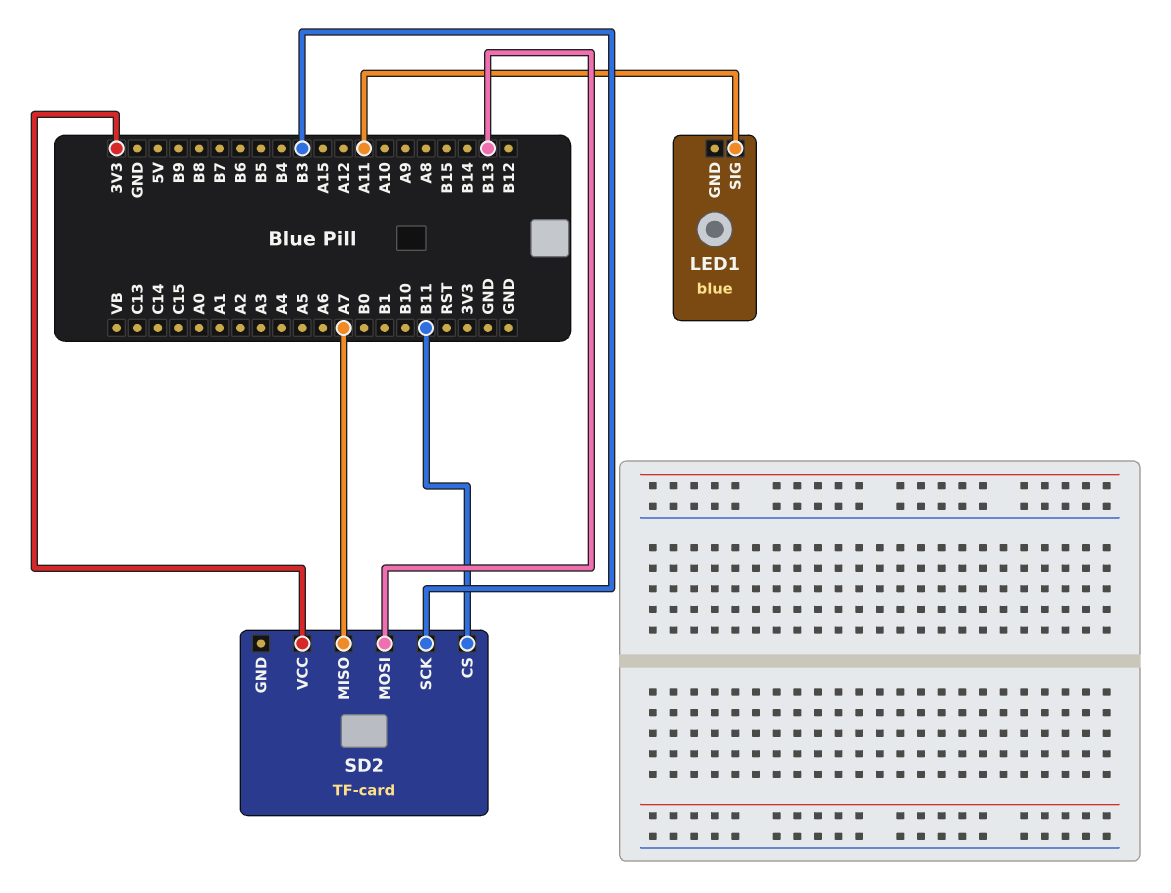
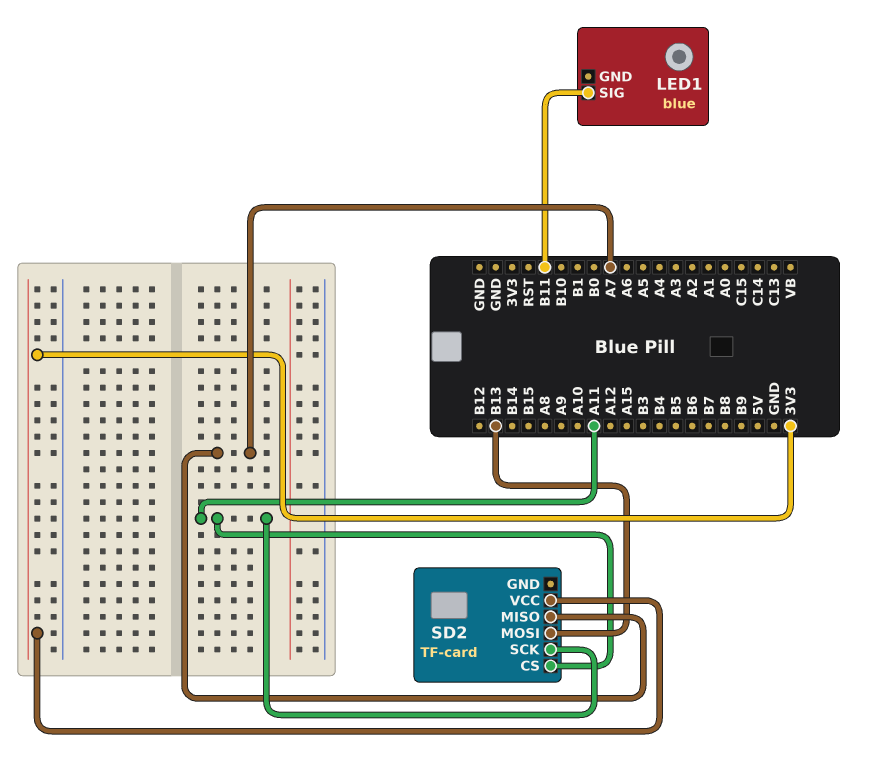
LED1 pin SIG: A11 -> B11
SD2 pin CS: B11 -> A11
SD2 pin SCK: B3 -> A11

